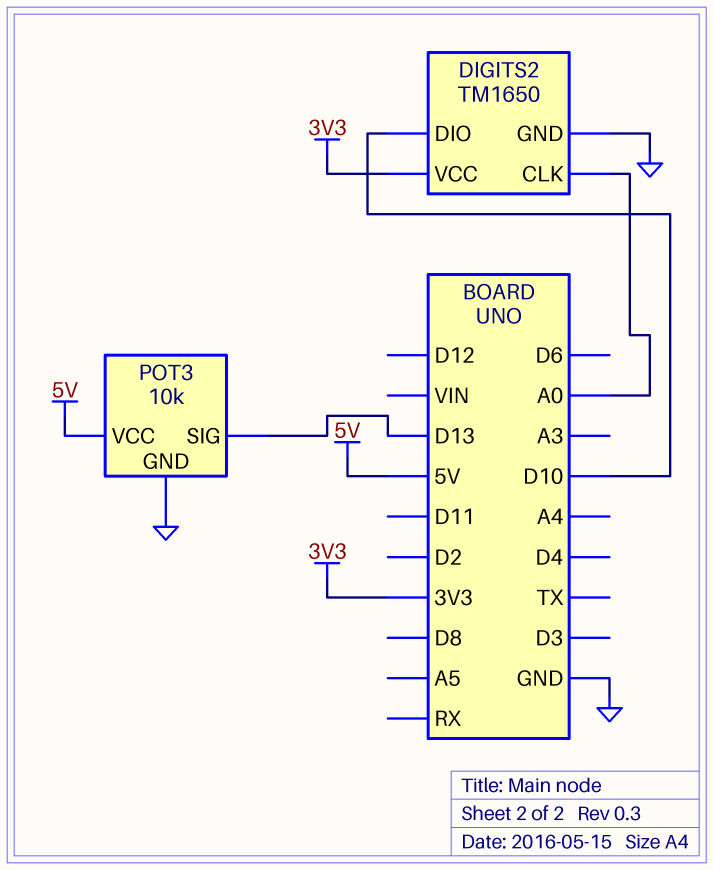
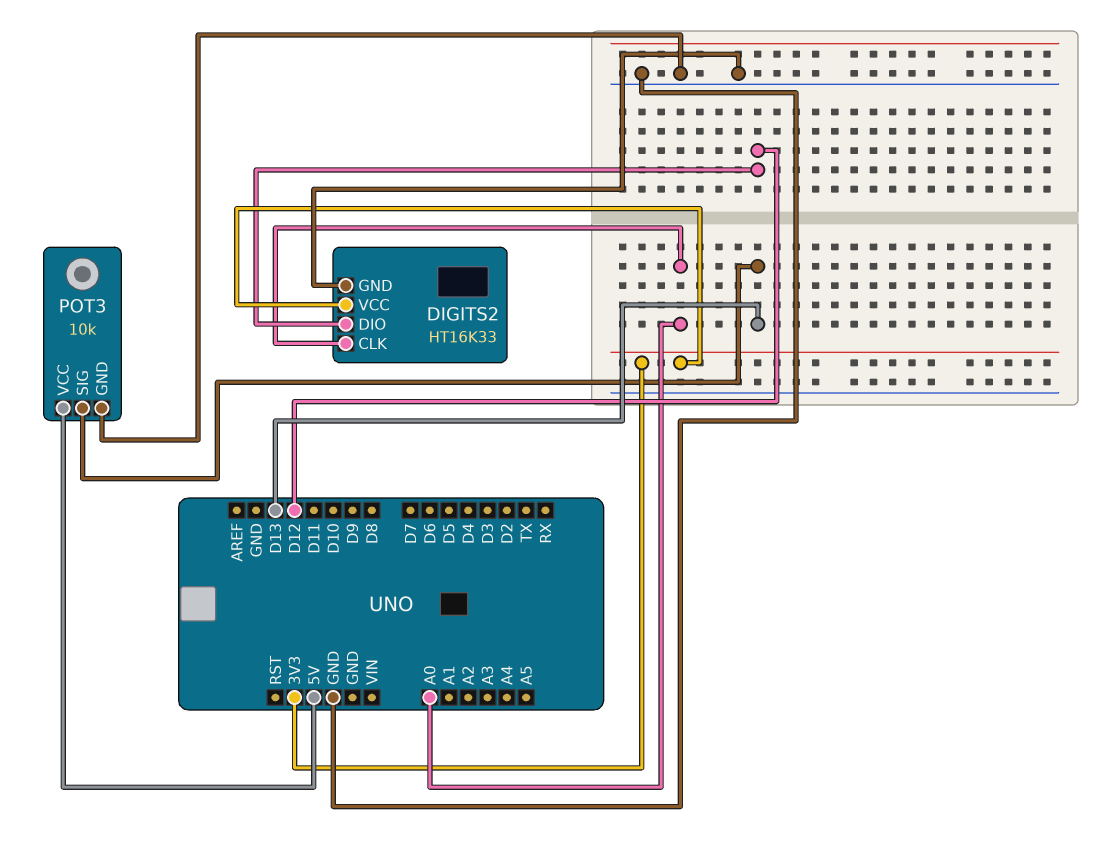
DIGITS2: TM1650 -> HT16K33
DIGITS2 pin DIO: D10 -> D12

